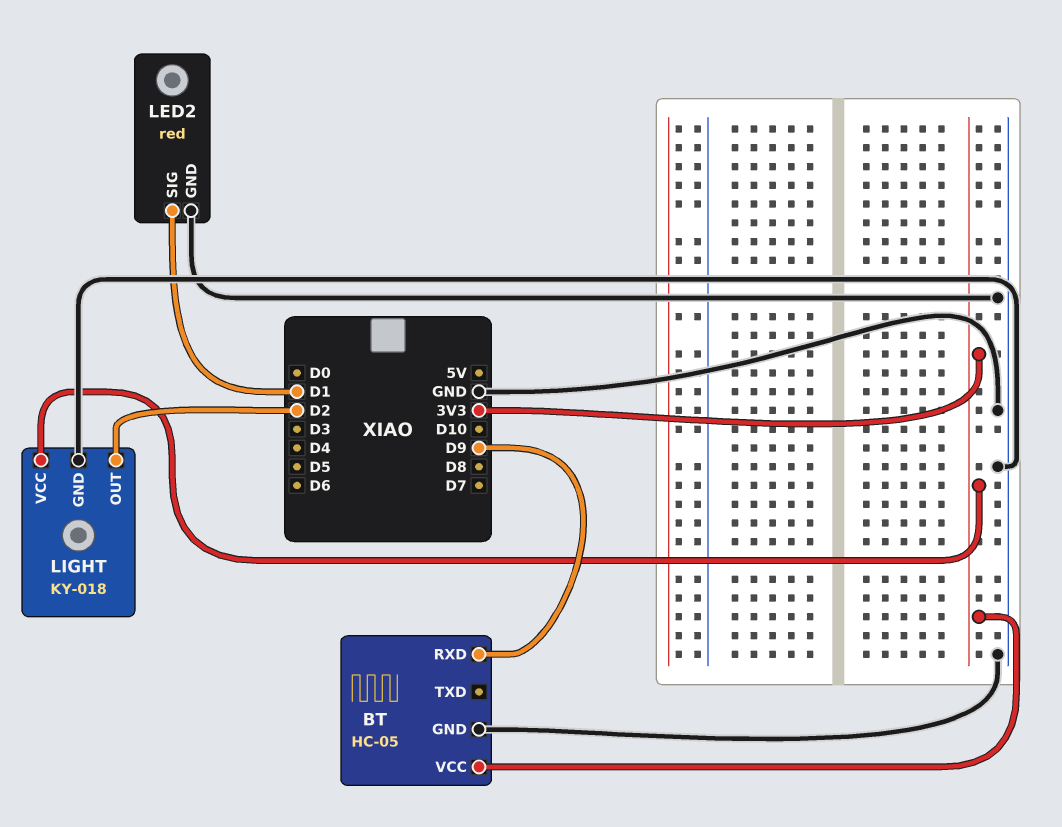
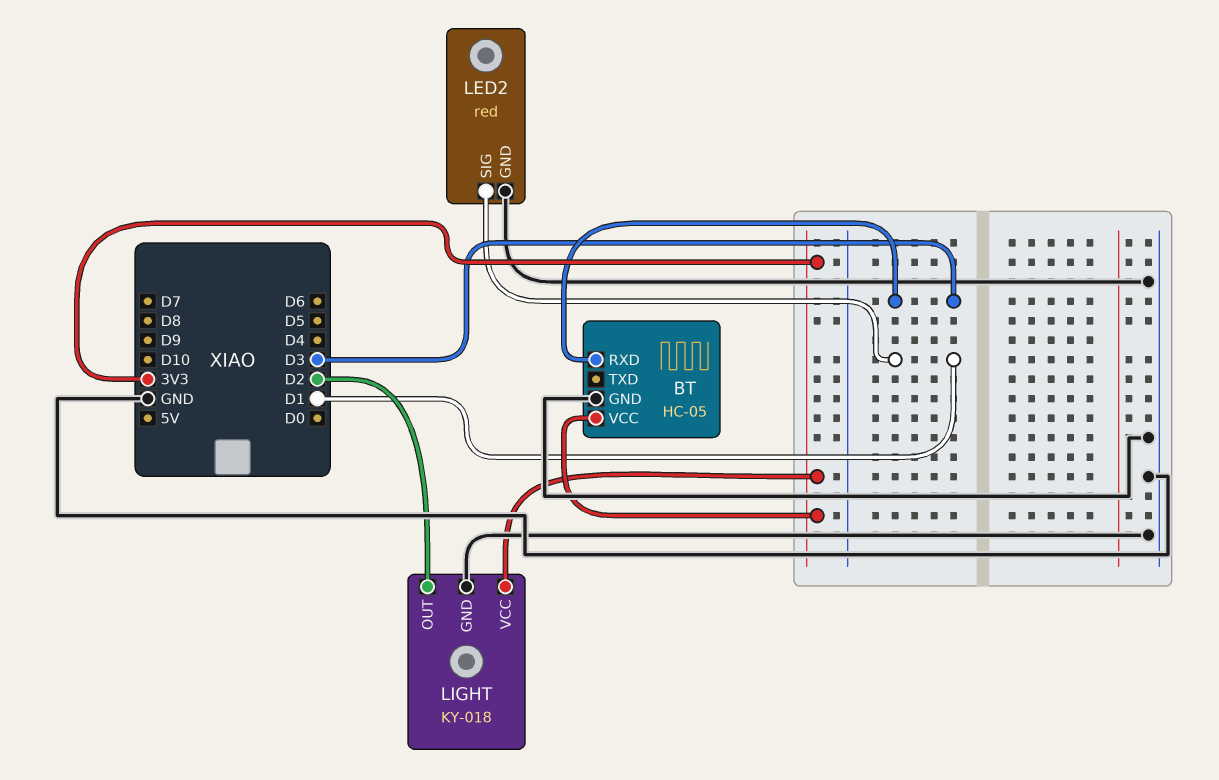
BT pin RXD: D9 -> D3

